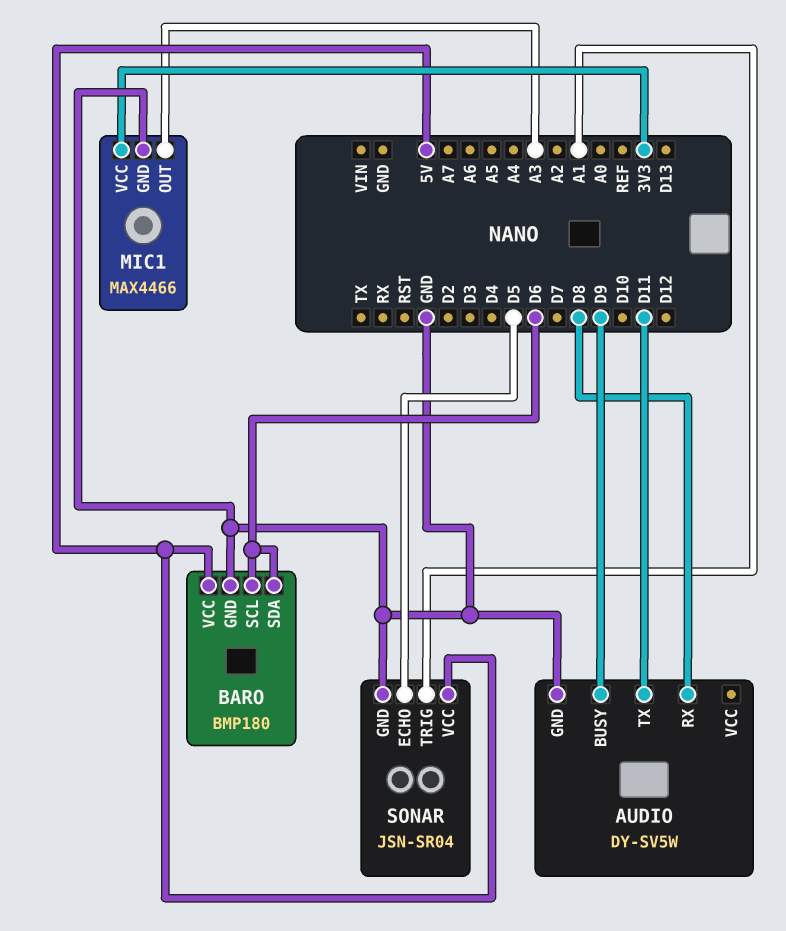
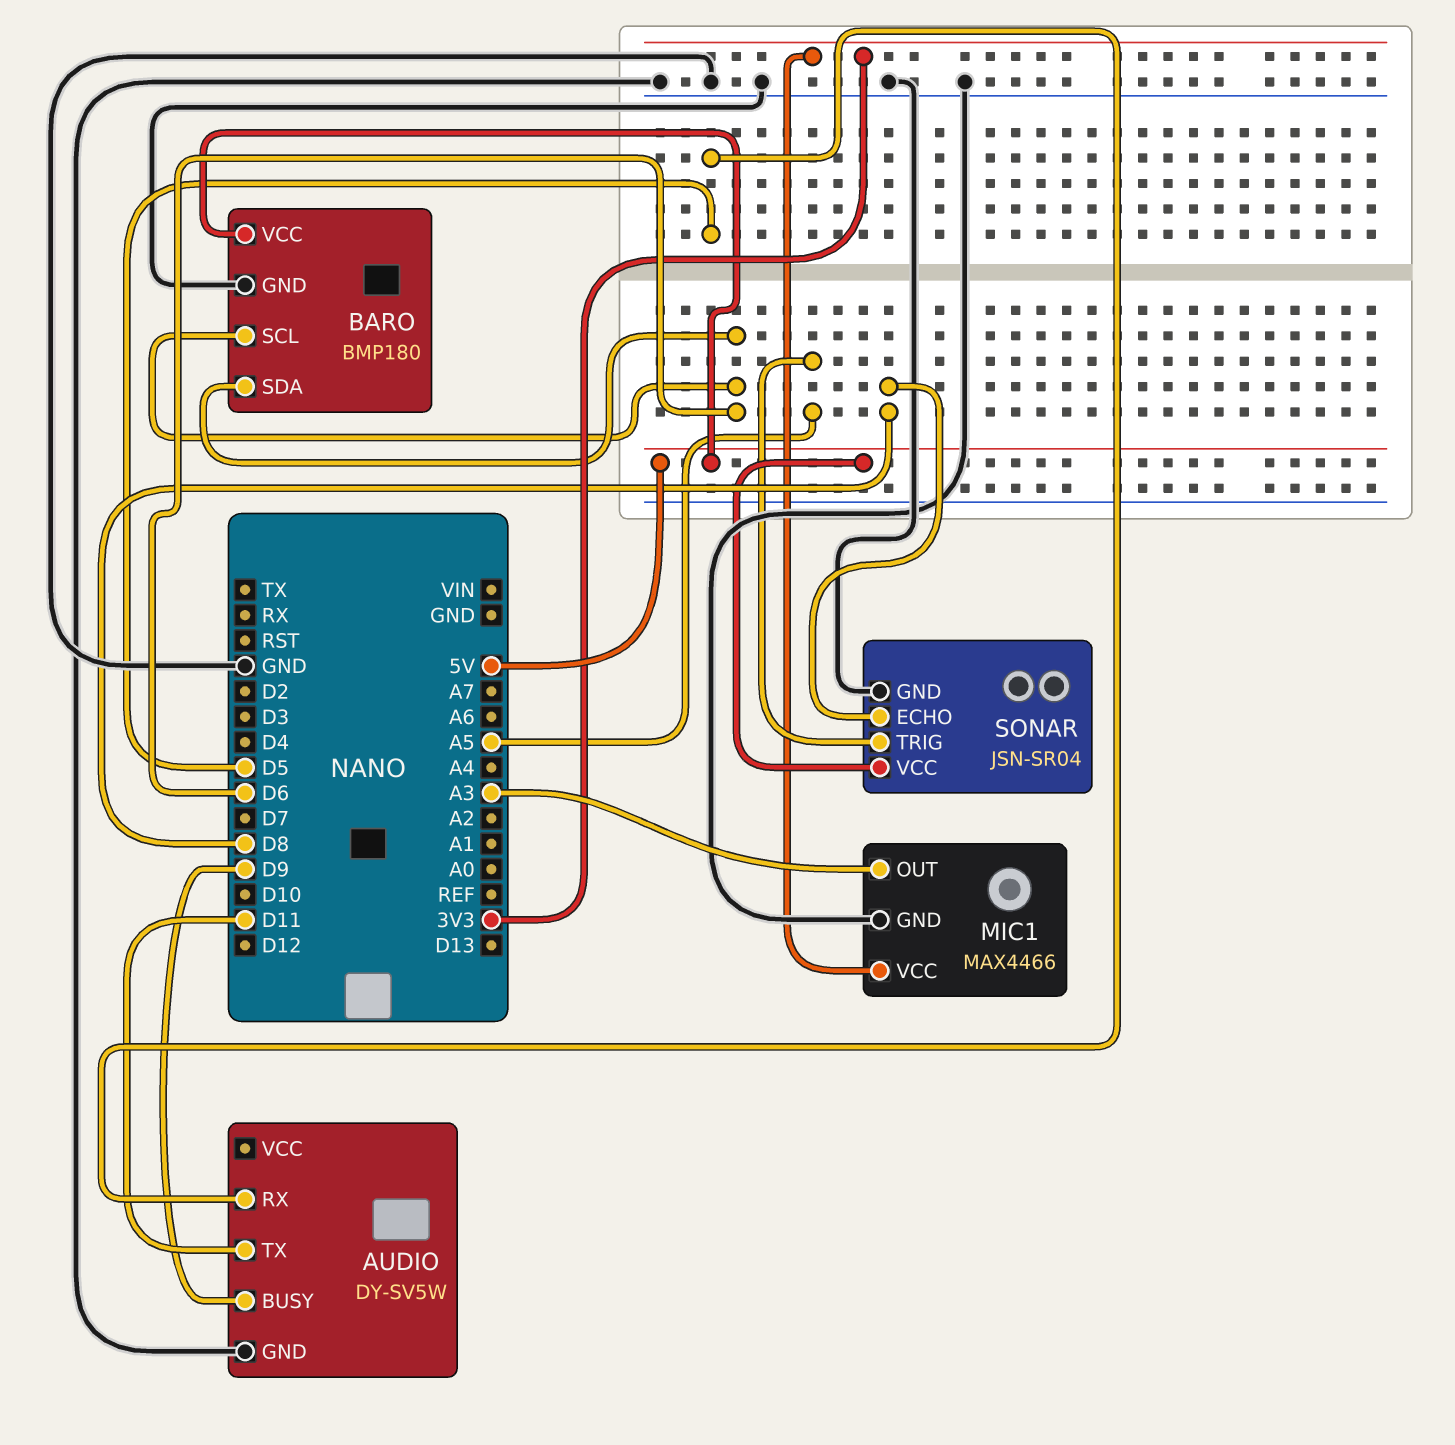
AUDIO pin RX: D8 -> D5
SONAR pin ECHO: D5 -> D8
SONAR pin TRIG: A1 -> A5

